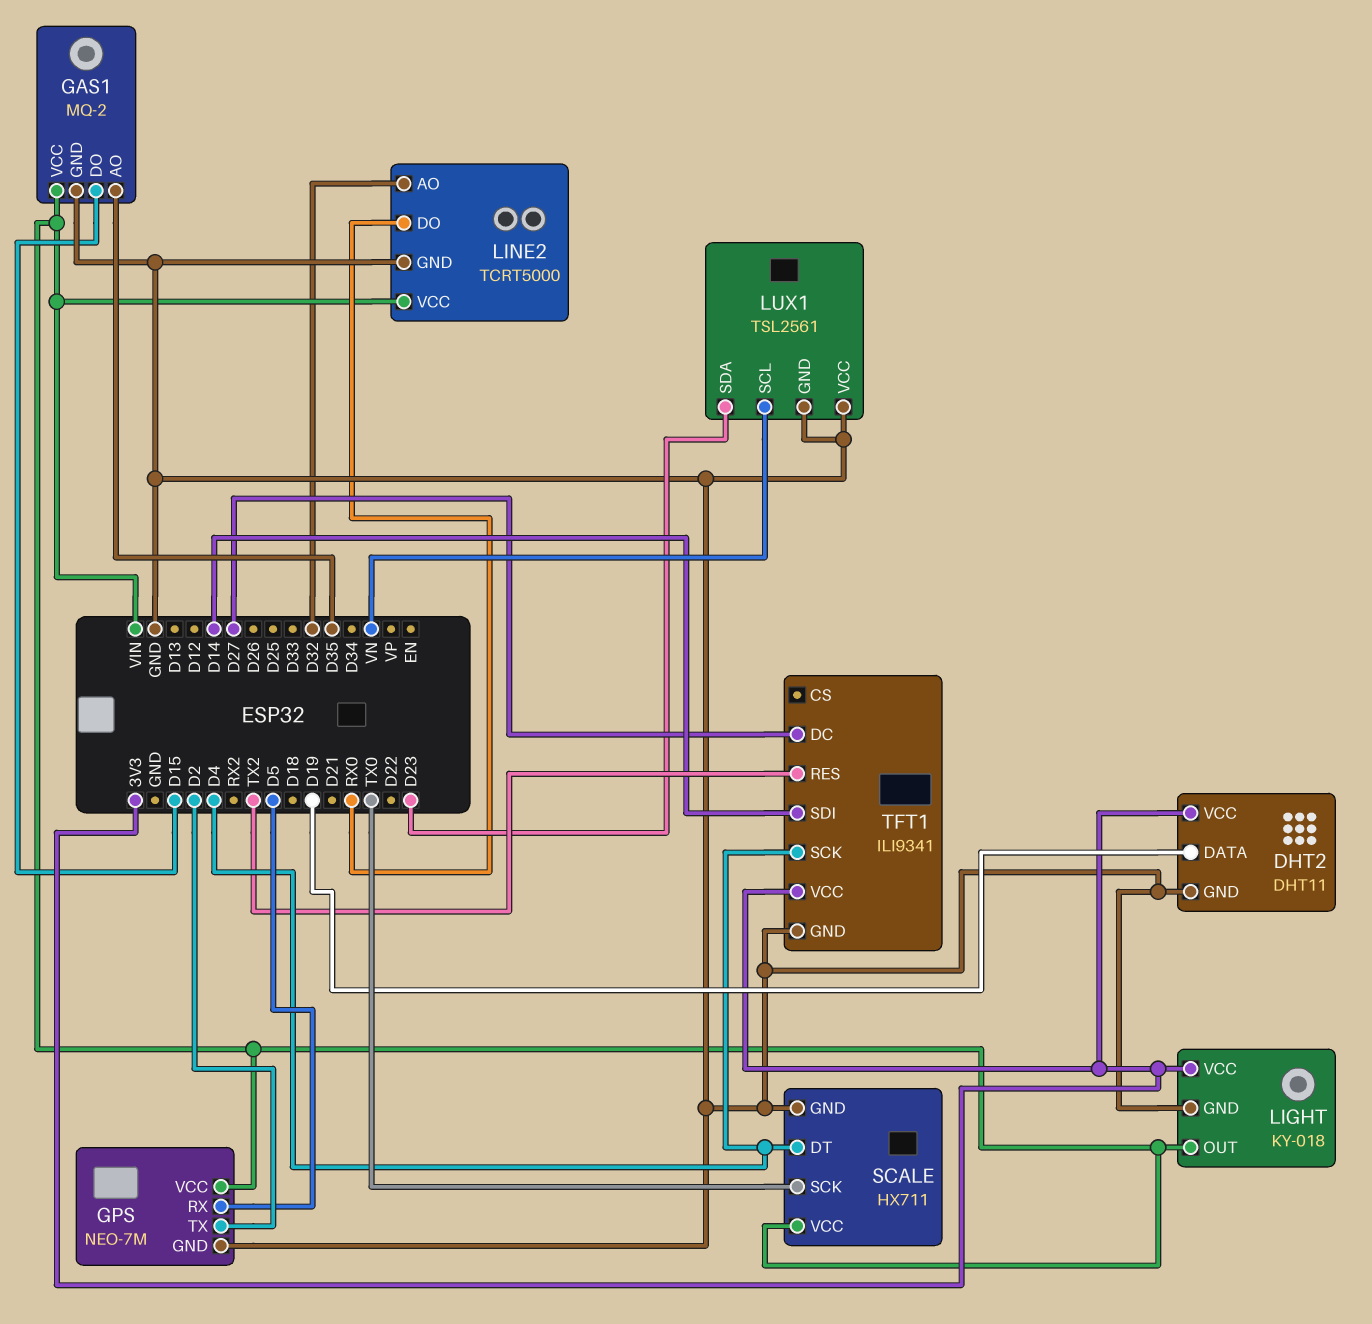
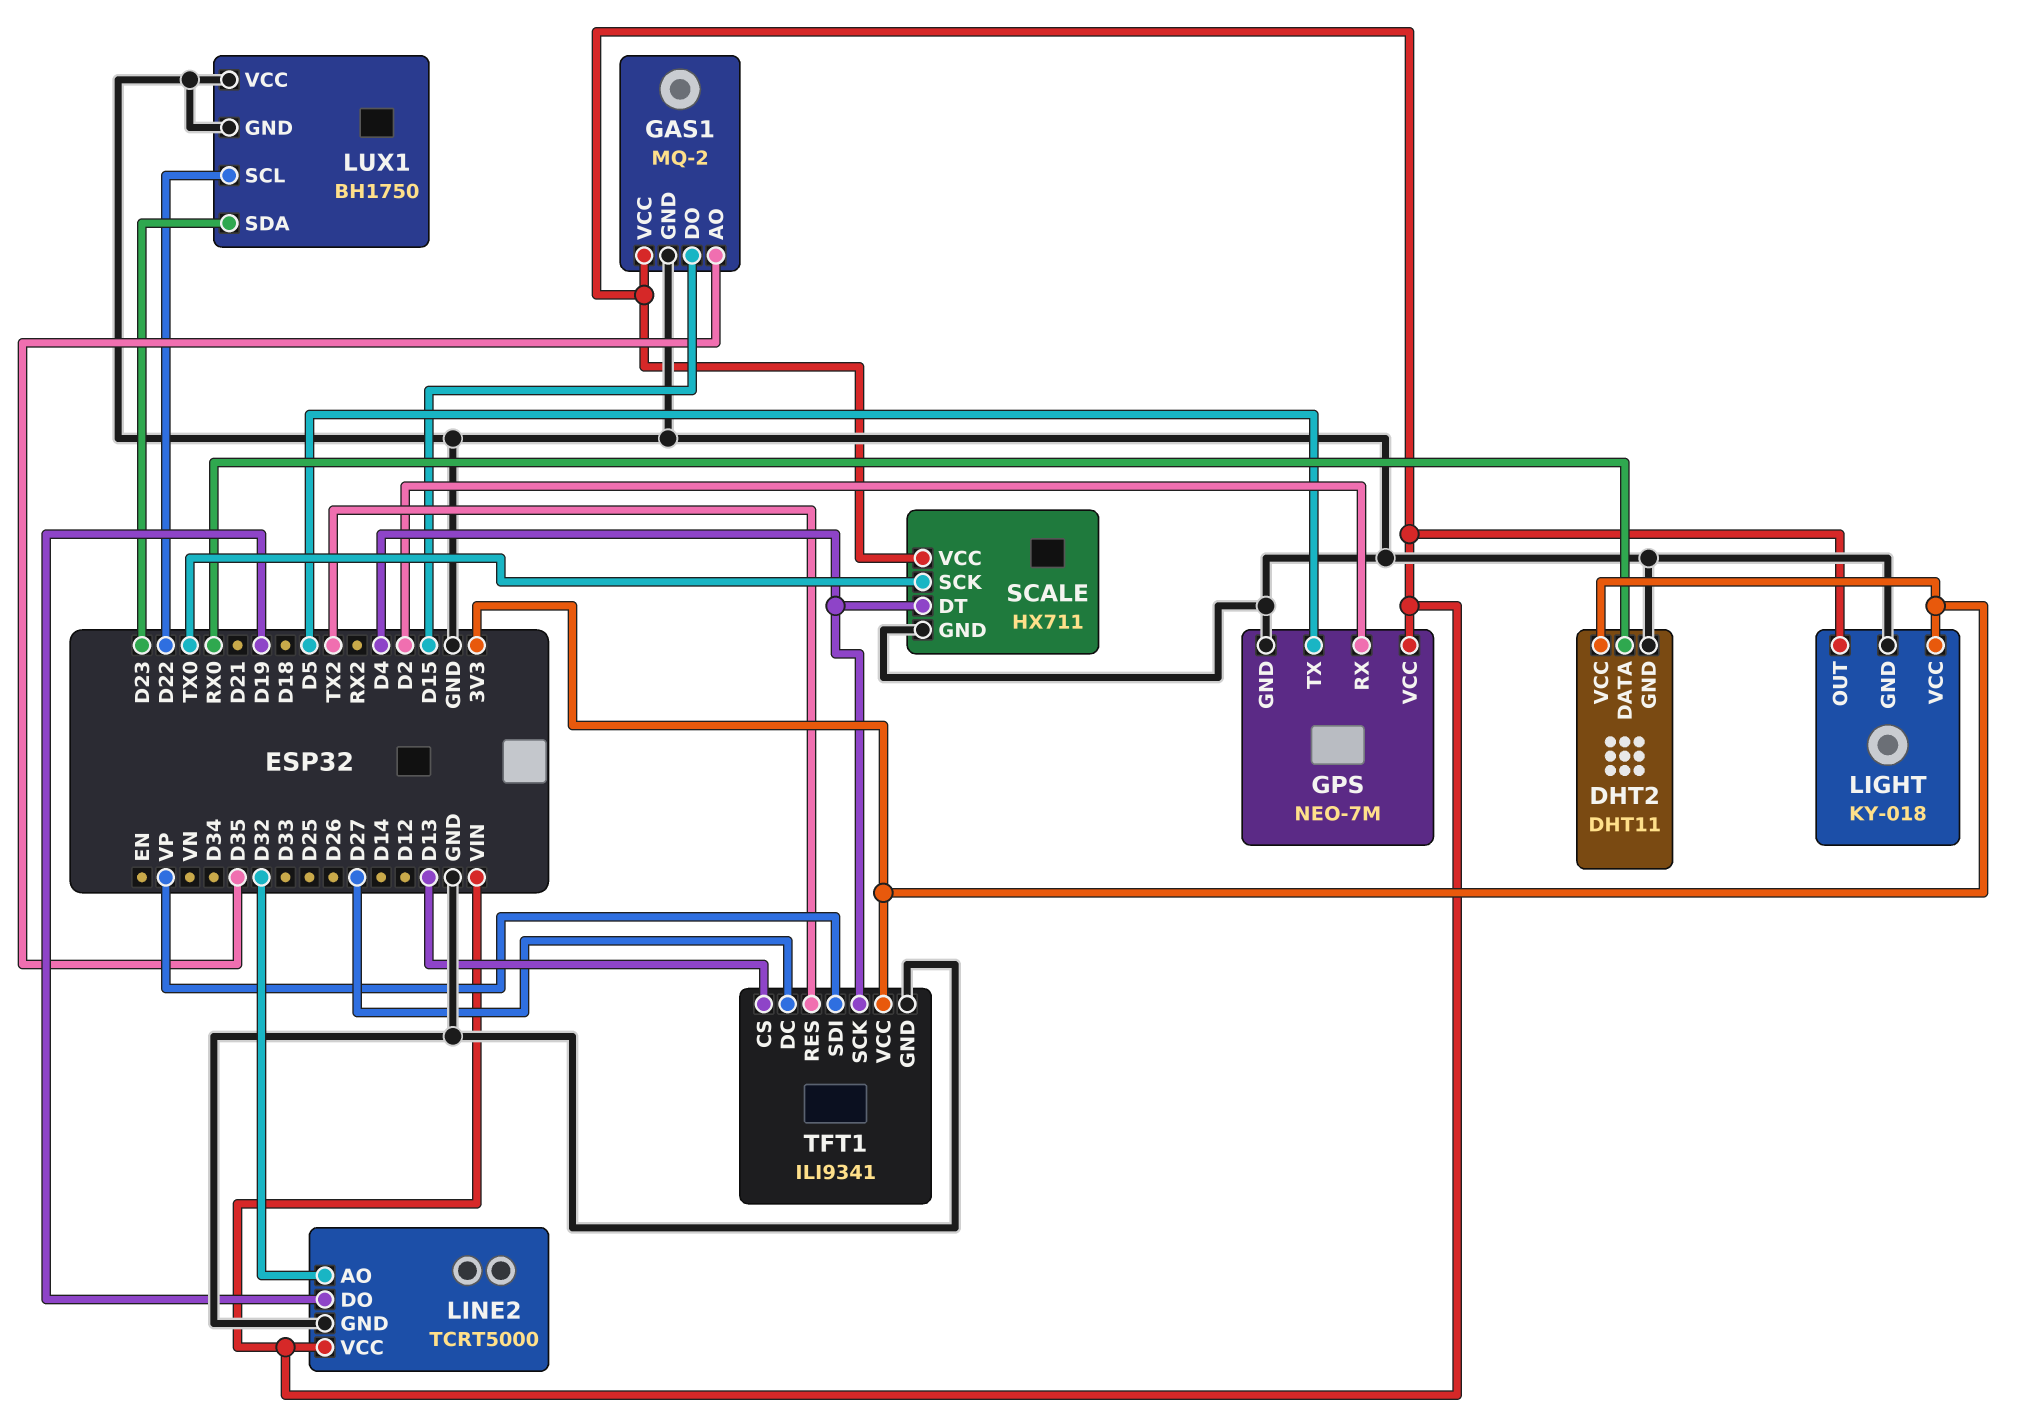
DHT2 pin DATA: D19 -> RX0
GPS pin RX: D5 -> D2
GPS pin TX: D2 -> D5
LINE2 pin DO: RX0 -> D19
LUX1: TSL2561 -> BH1750
LUX1 pin SCL: VN -> D22
TFT1 pin CS: none -> D13
TFT1 pin SDI: D14 -> VP

